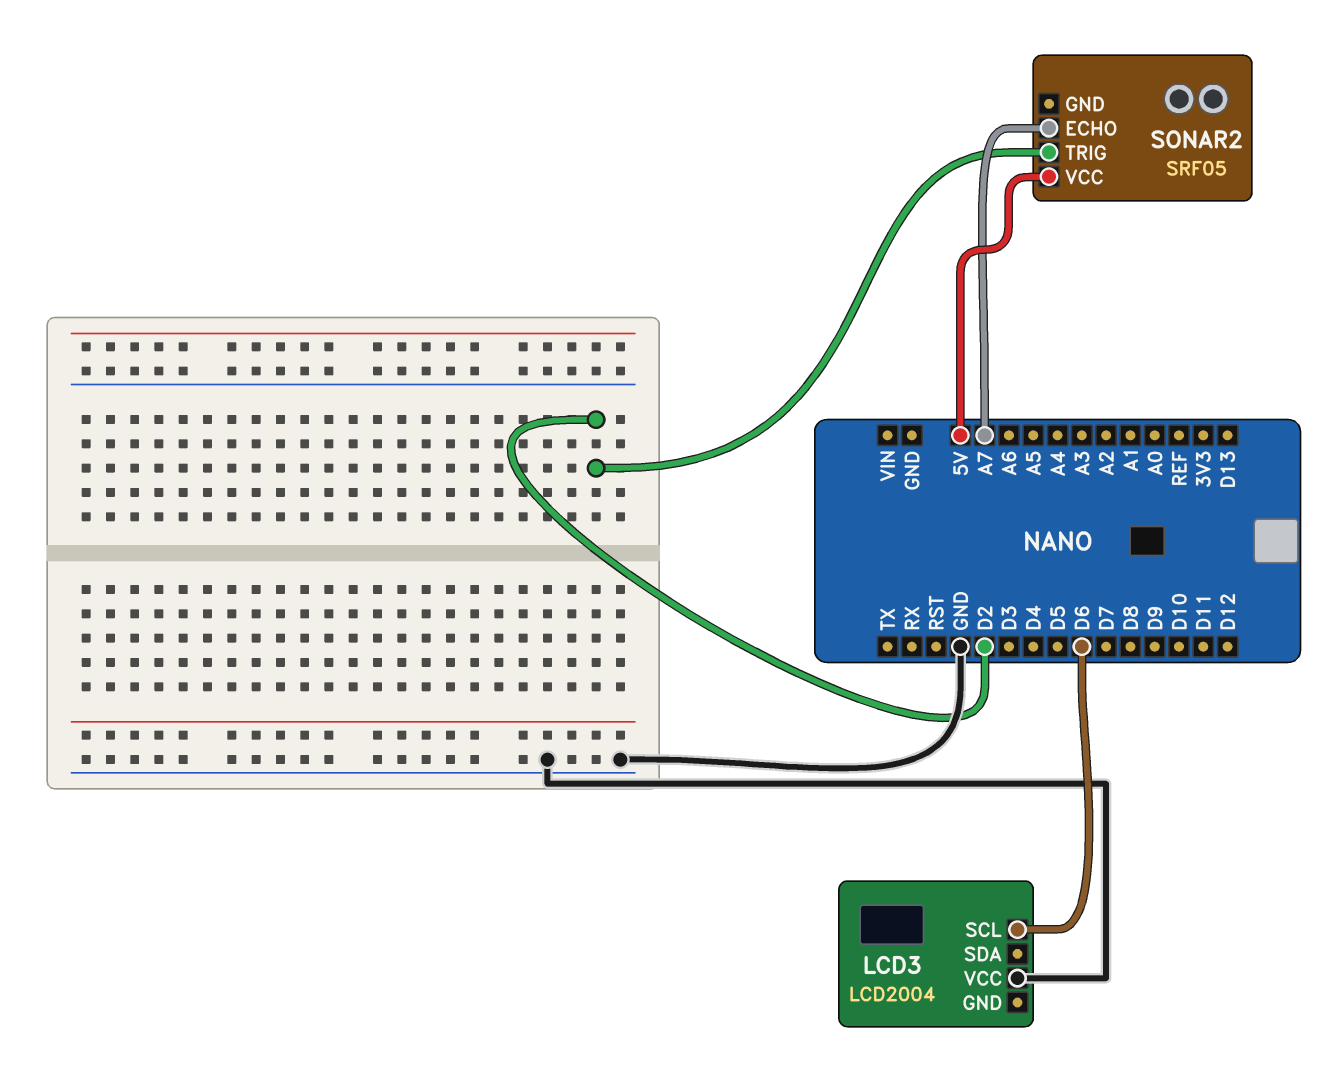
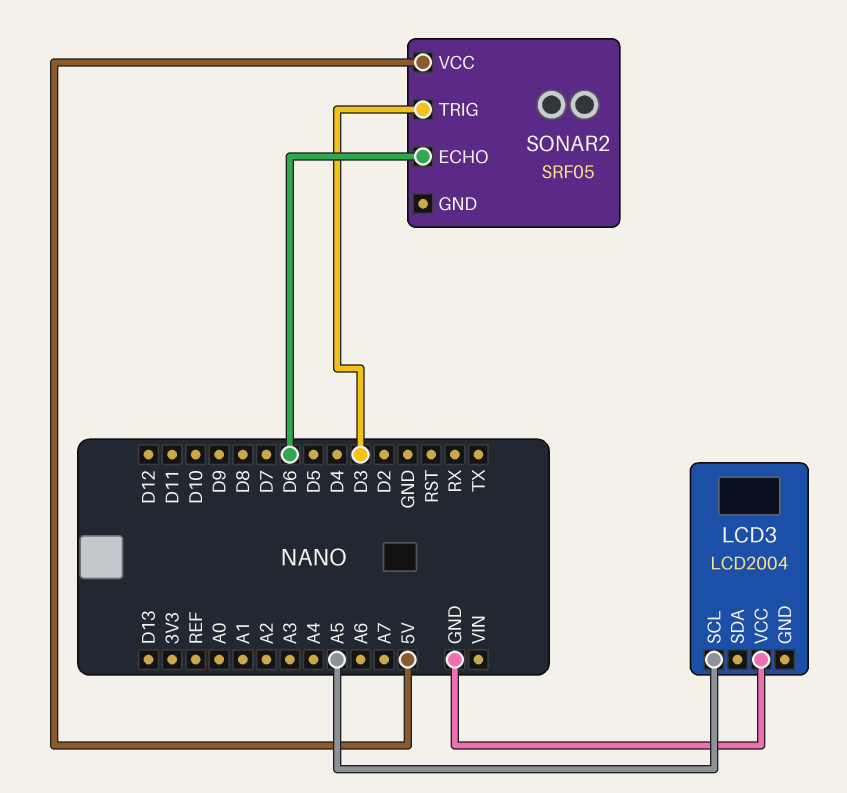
LCD3 pin SCL: D6 -> A5
SONAR2 pin ECHO: A7 -> D6
SONAR2 pin TRIG: D2 -> D3

